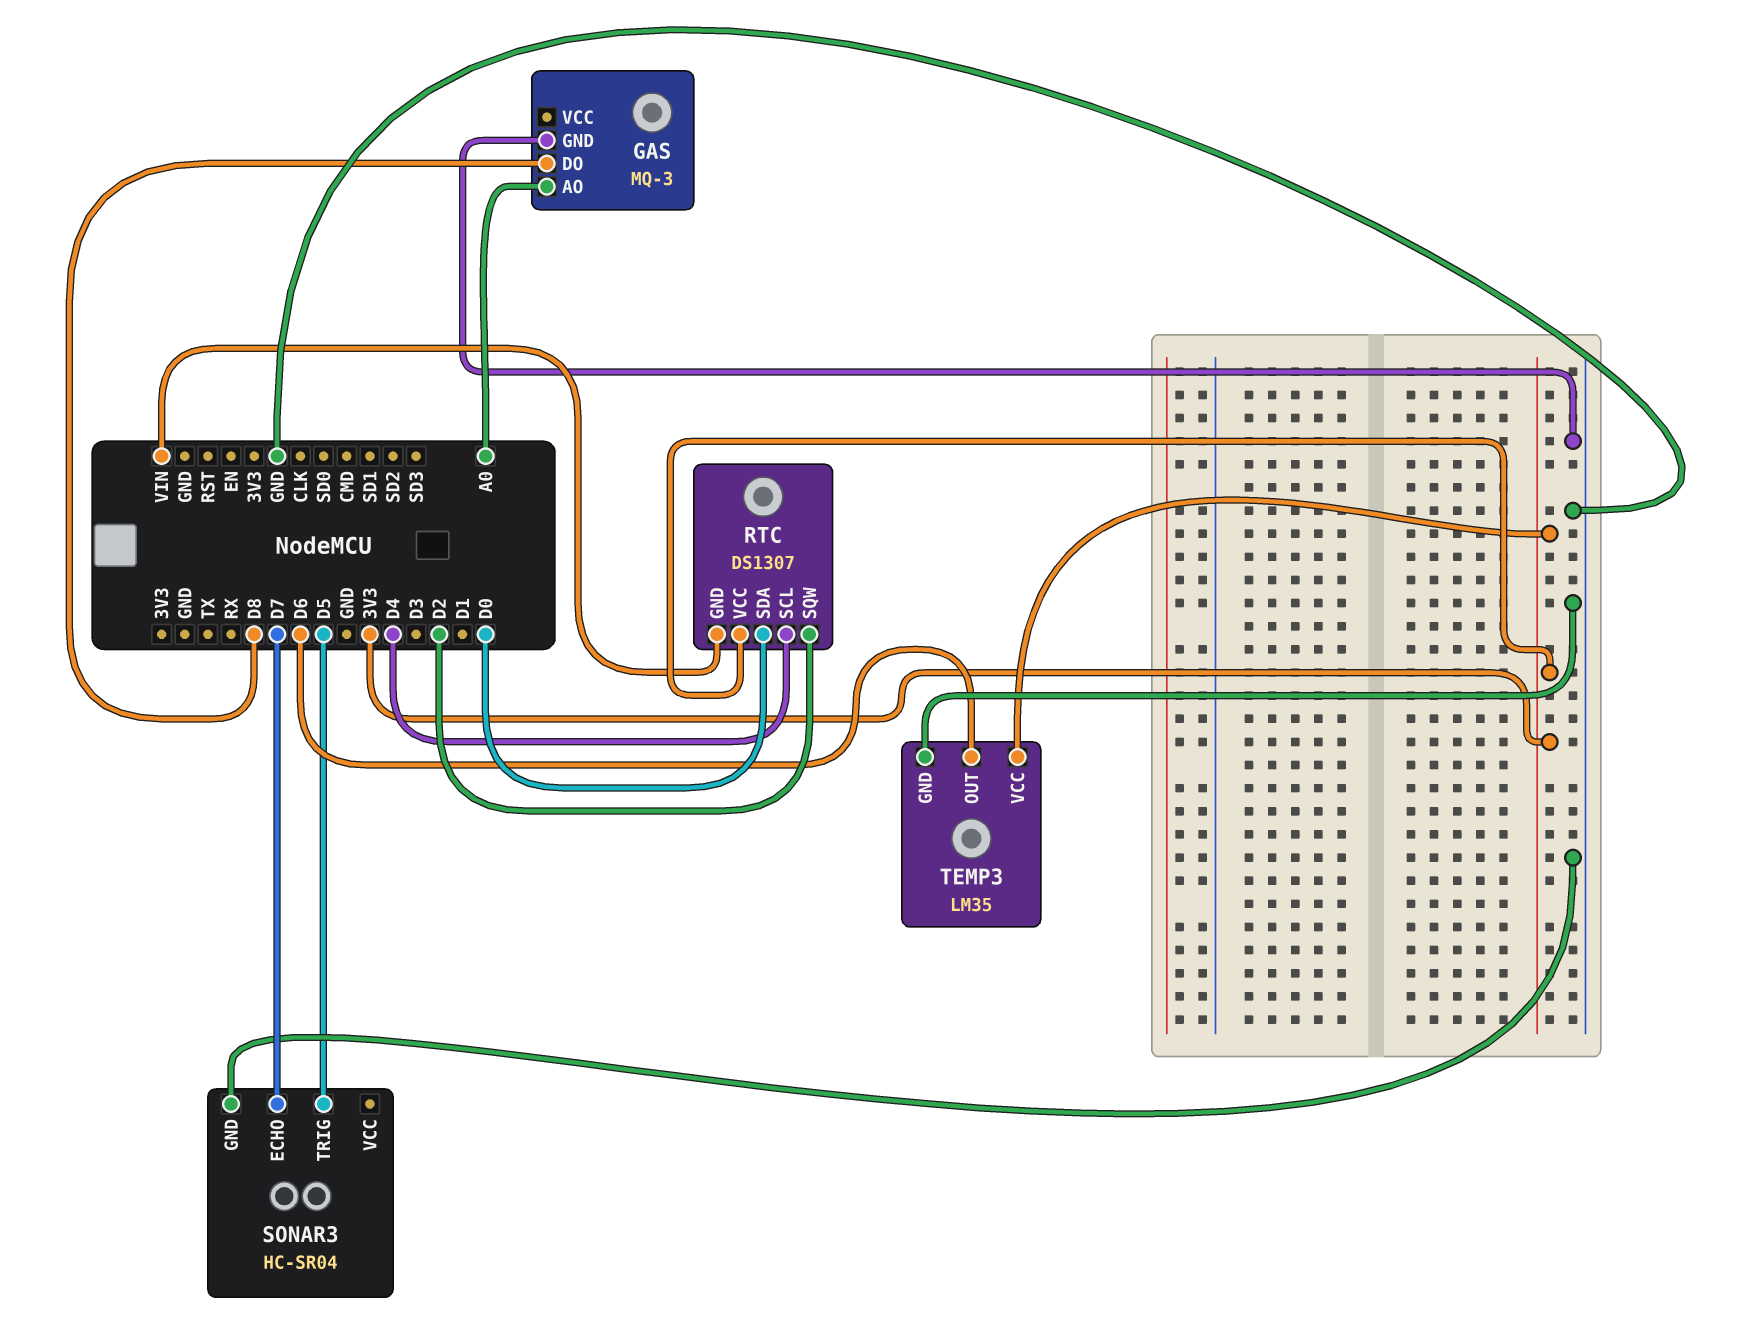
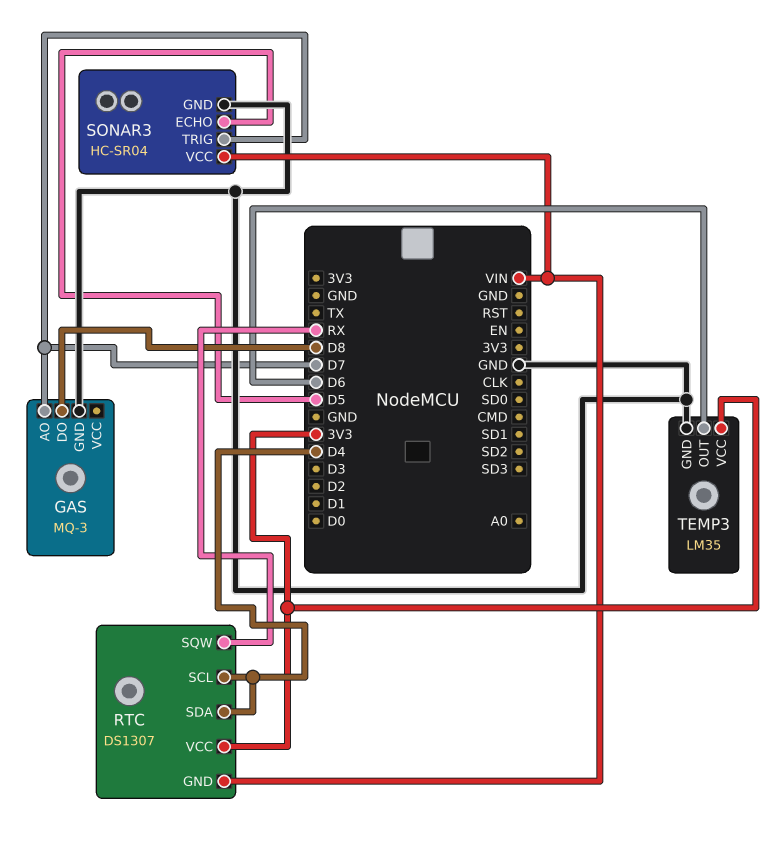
GAS pin AO: A0 -> D7
RTC pin SDA: D0 -> D4
RTC pin SQW: D2 -> RX
SONAR3 pin ECHO: D7 -> D5
SONAR3 pin TRIG: D5 -> D7
SONAR3 pin VCC: none -> VIN

